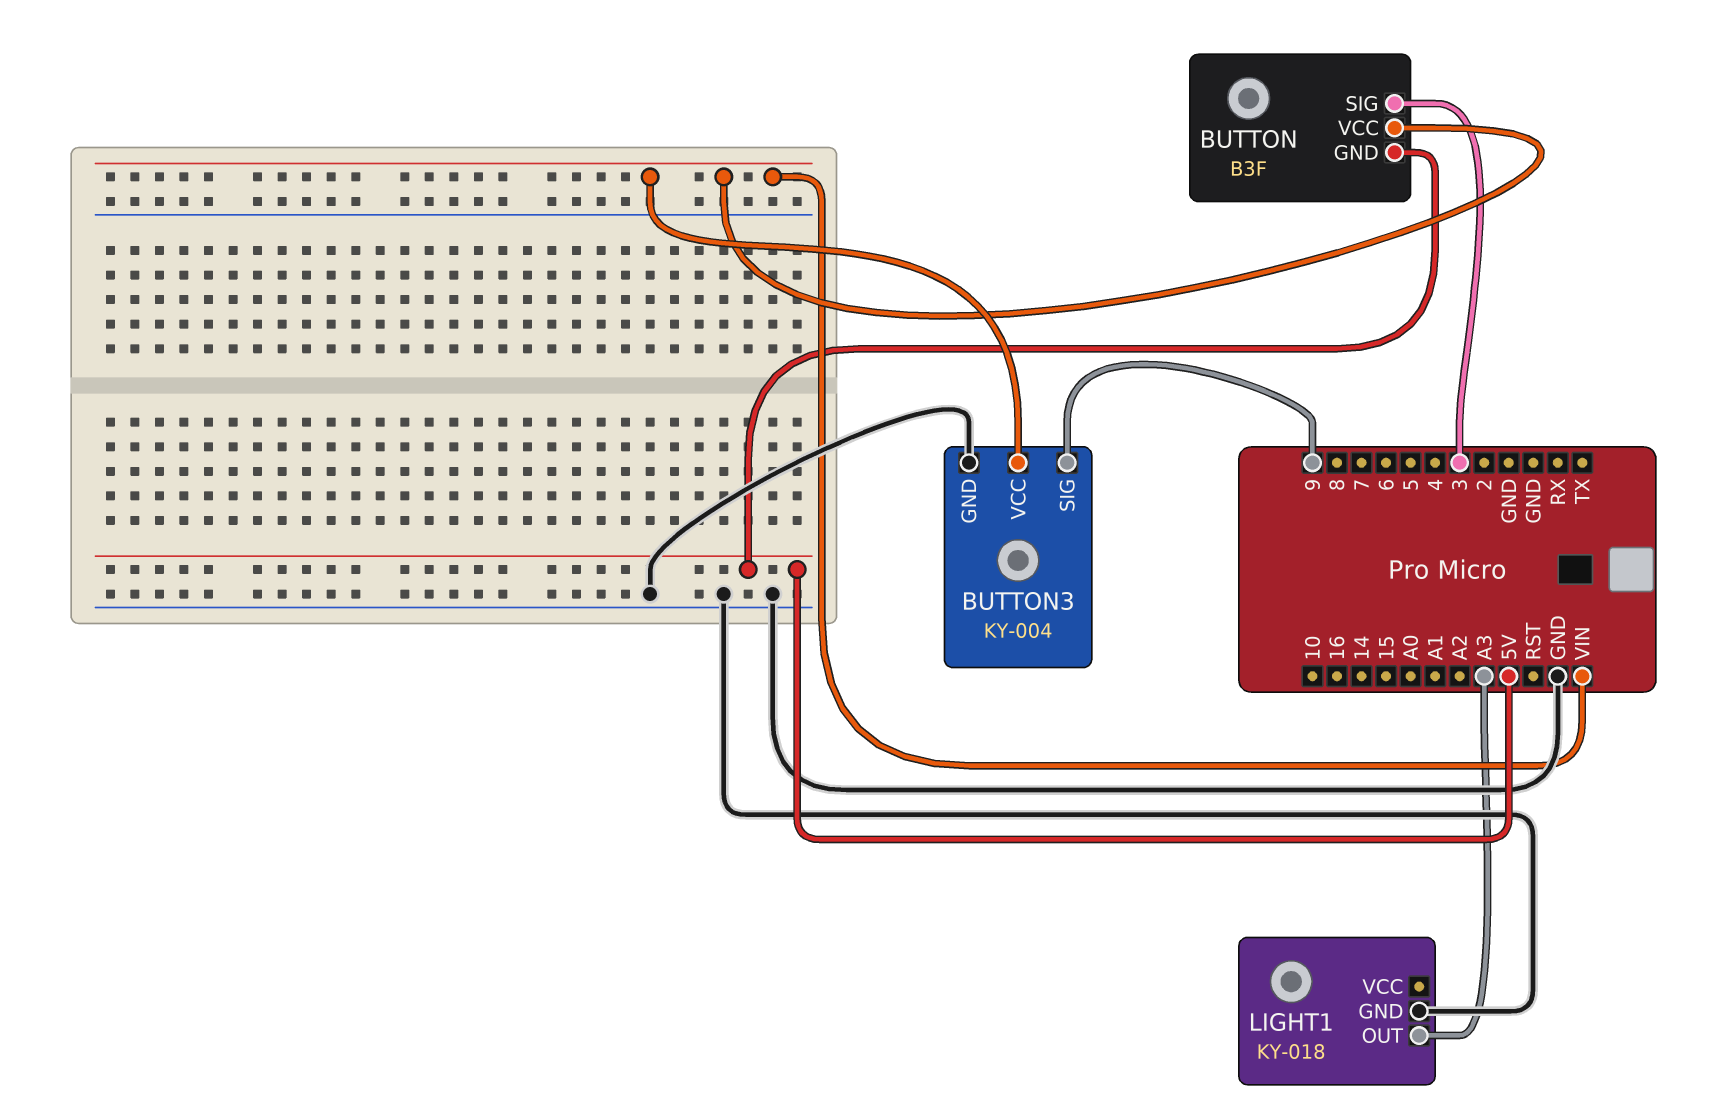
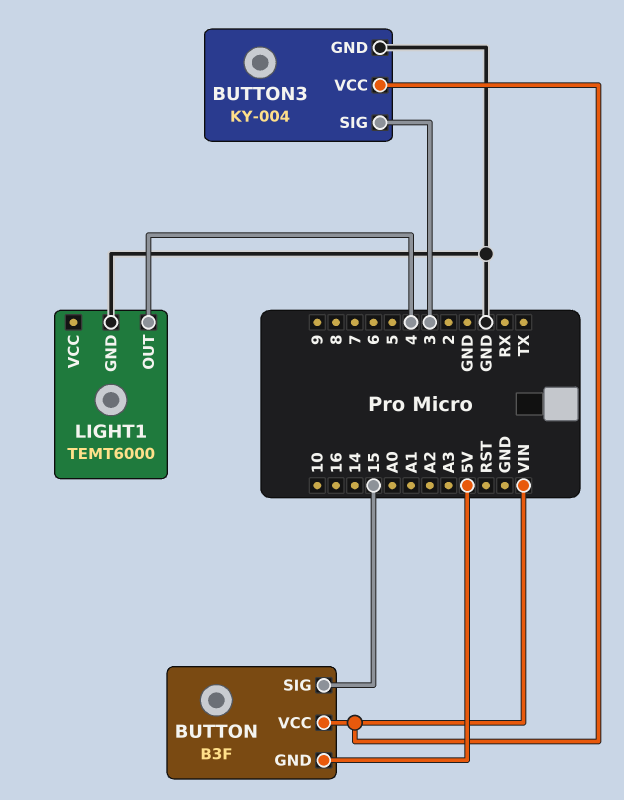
BUTTON pin SIG: 3 -> 15
BUTTON3 pin SIG: 9 -> 3
LIGHT1: KY-018 -> TEMT6000
LIGHT1 pin OUT: A3 -> 4

